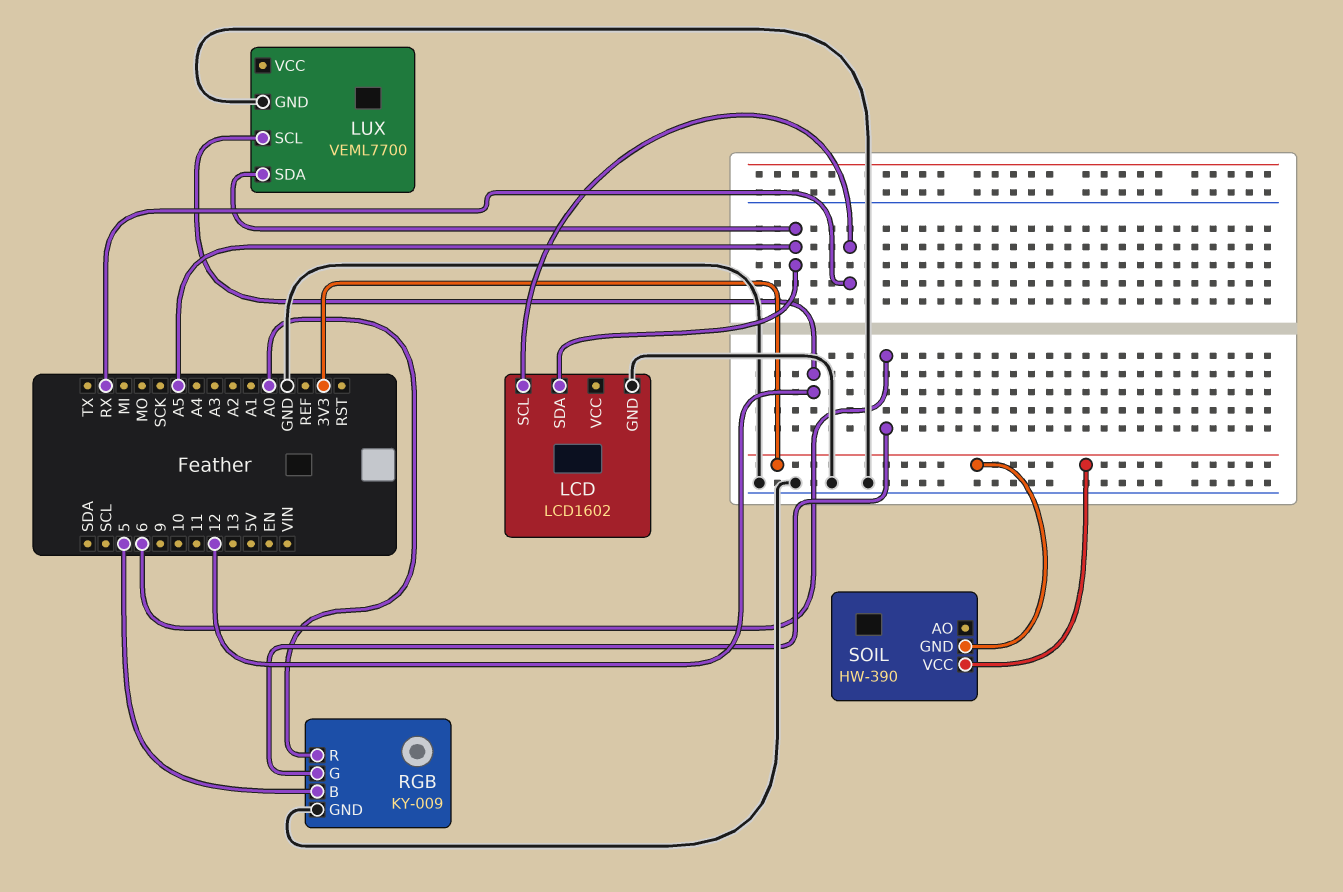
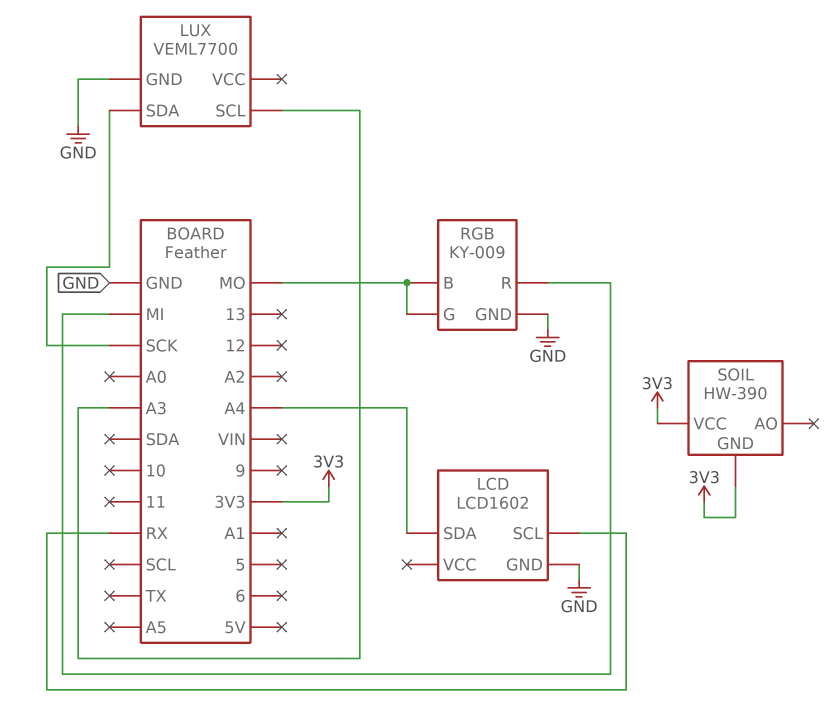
LCD pin SDA: A5 -> A4
LUX pin SCL: 12 -> A3
LUX pin SDA: A5 -> SCK
RGB pin B: 5 -> MO
RGB pin G: 6 -> MO
RGB pin R: A0 -> MI

